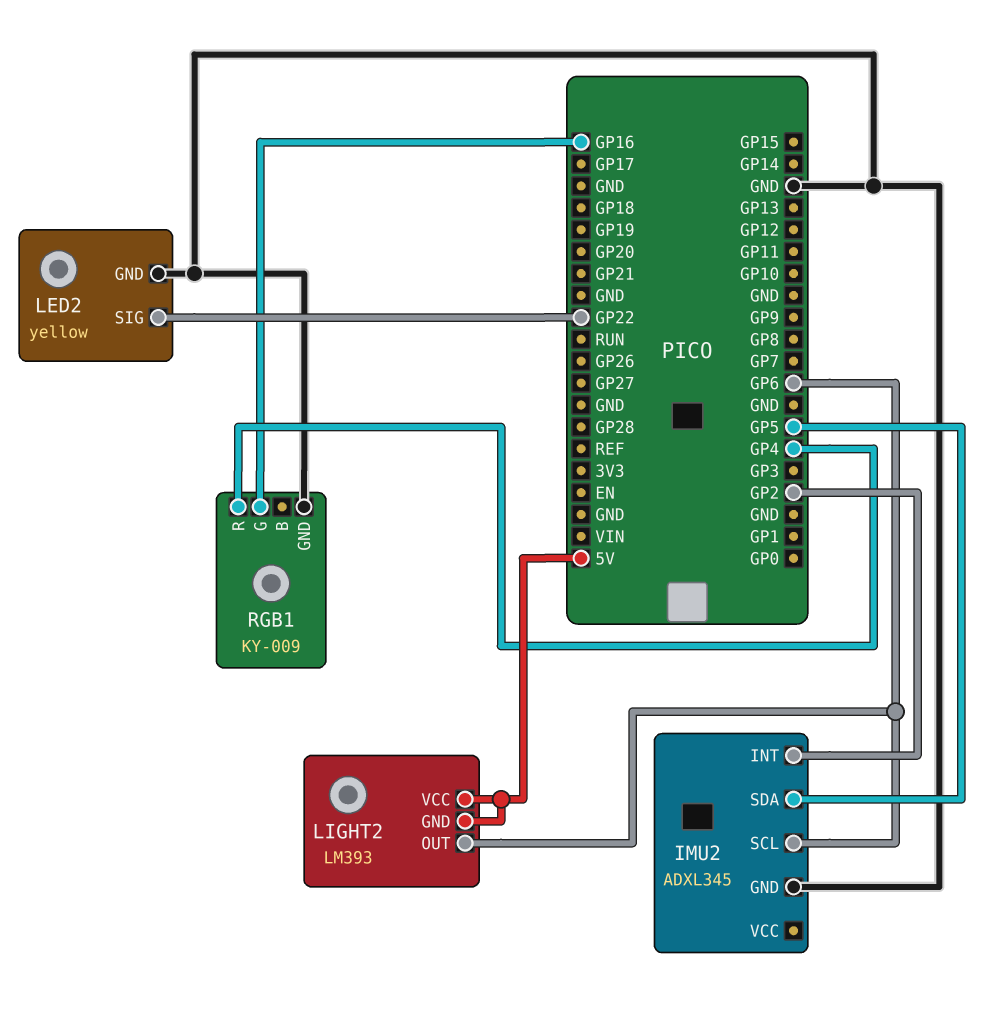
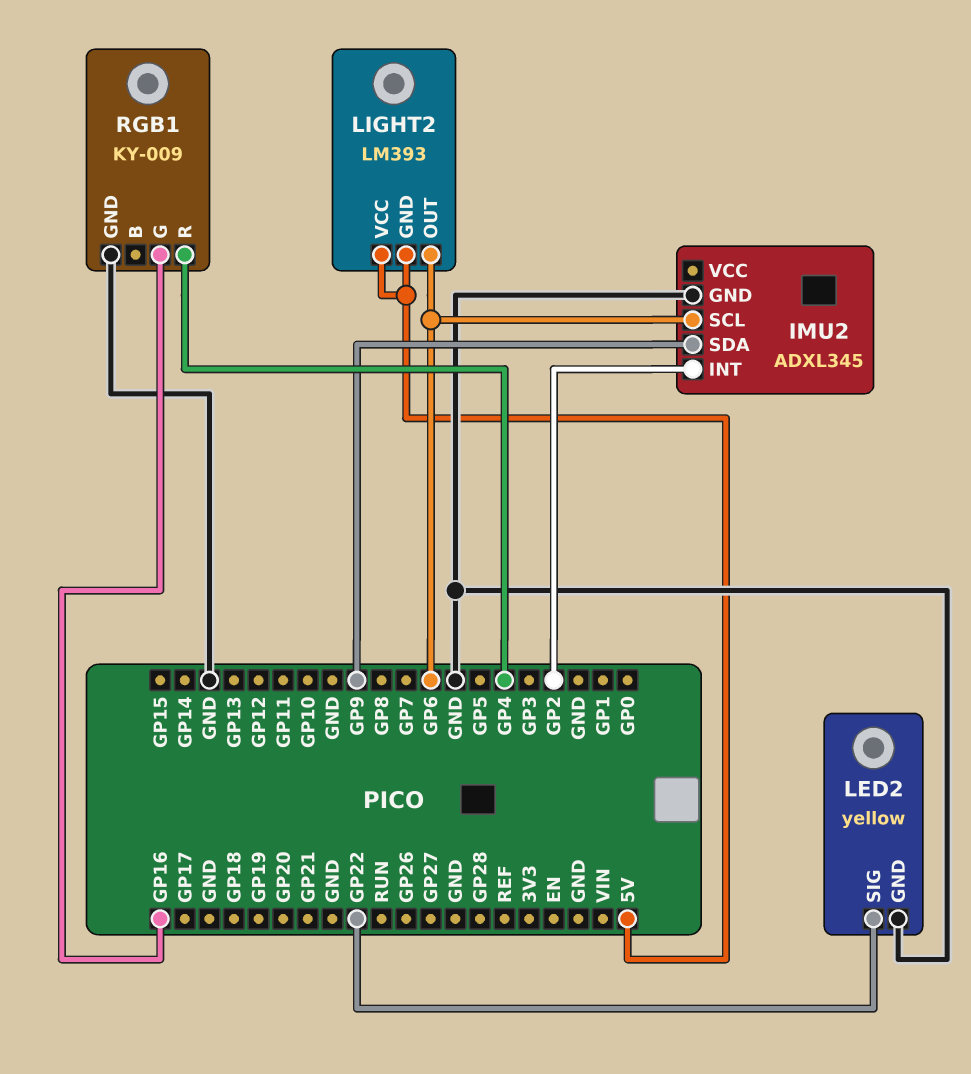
IMU2 pin SDA: GP5 -> GP9

